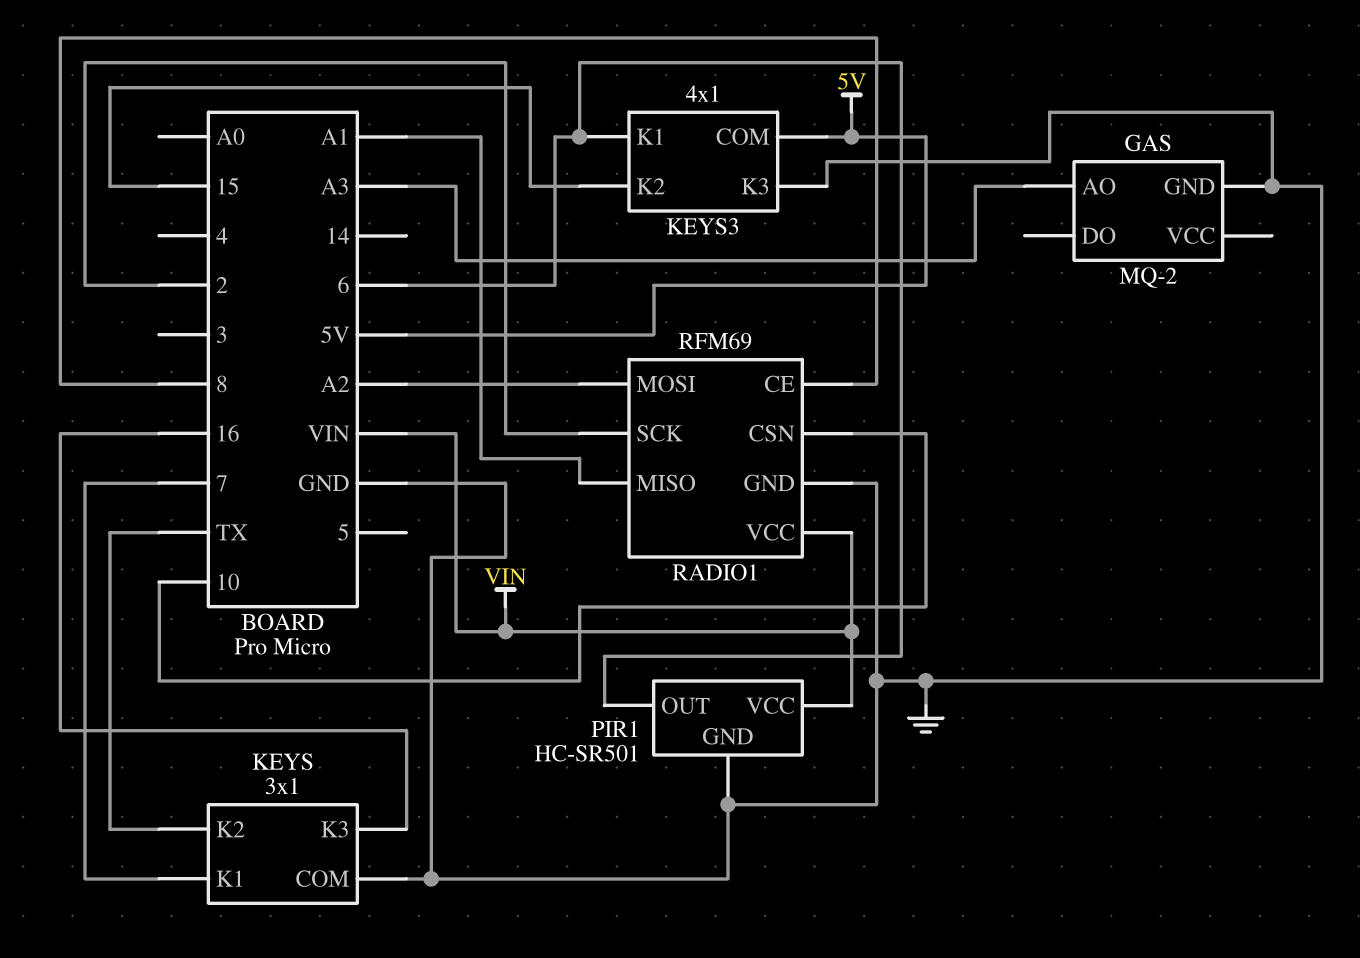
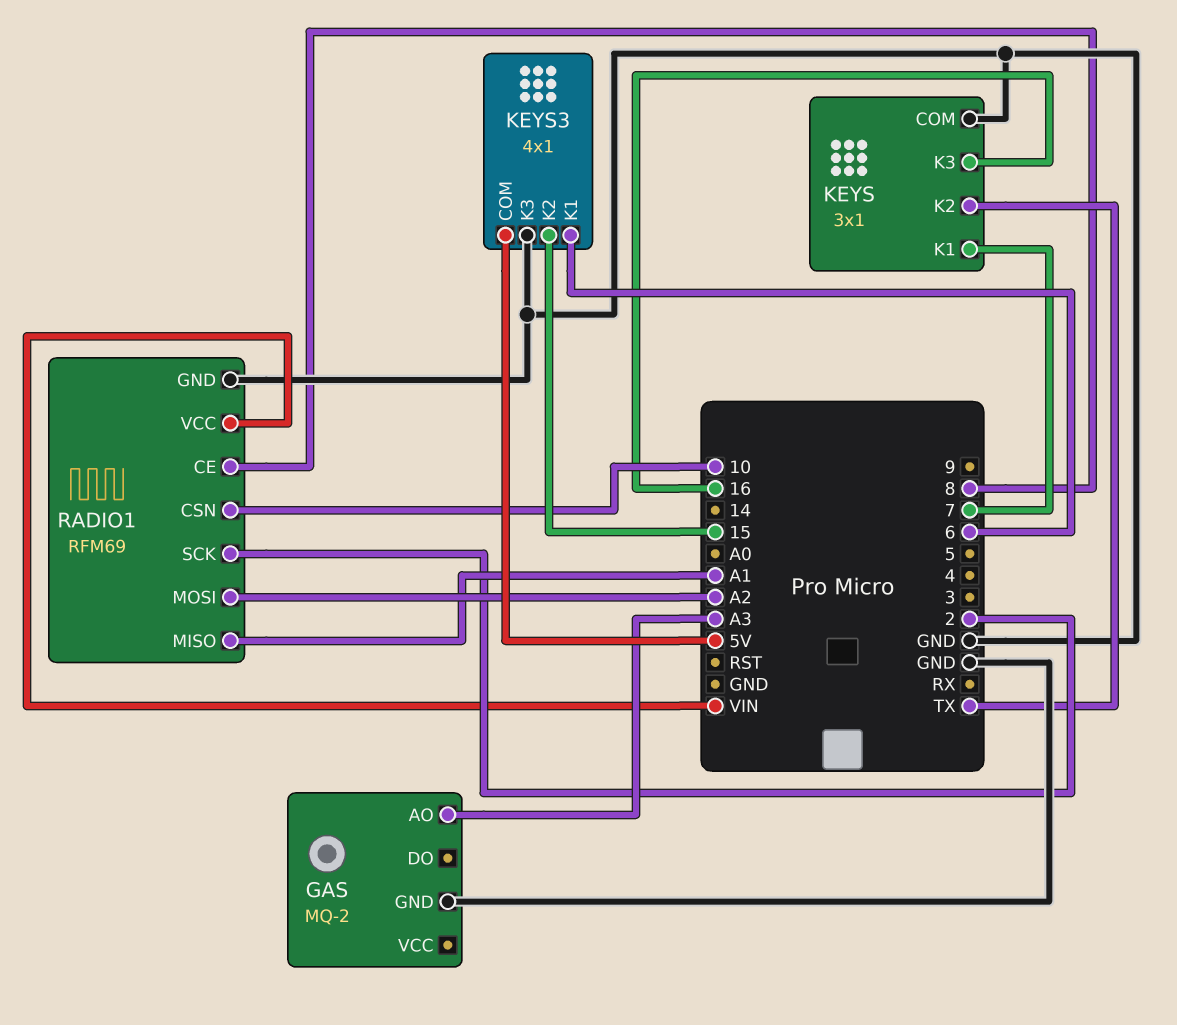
PIR1: HC-SR501 -> none
PIR1 pin GND: GND -> none
PIR1 pin OUT: 6 -> none
PIR1 pin VCC: VIN -> none

